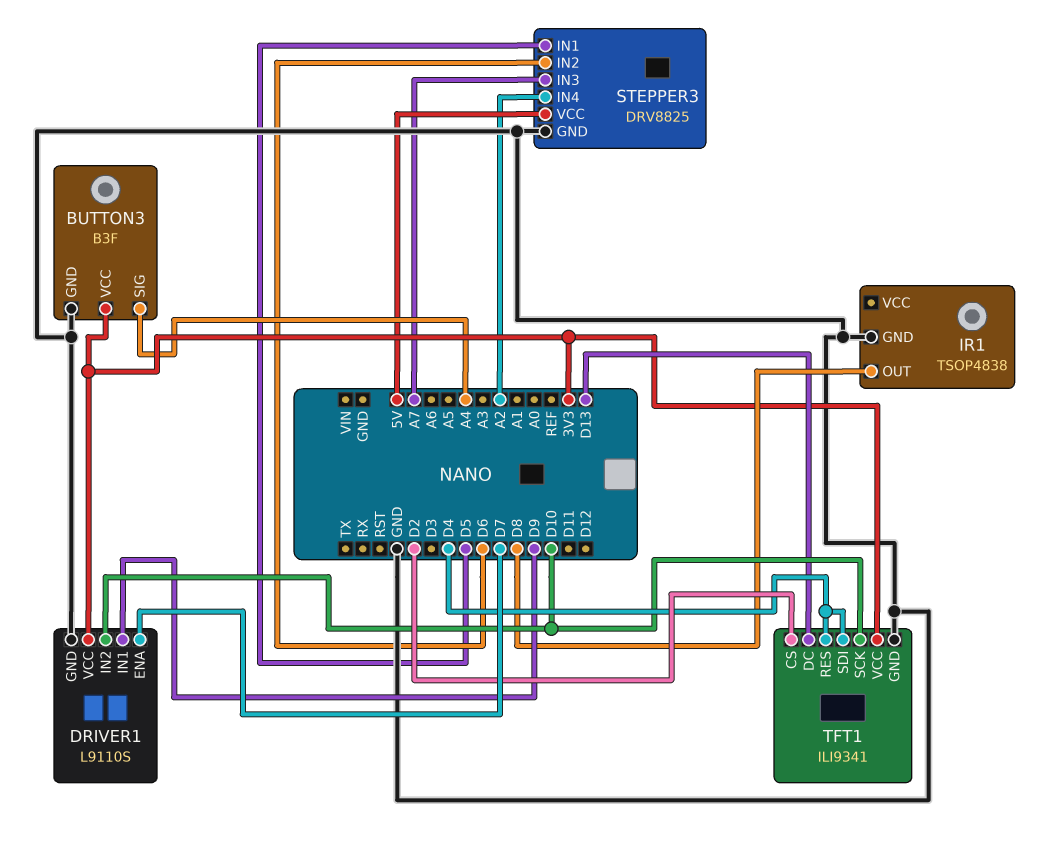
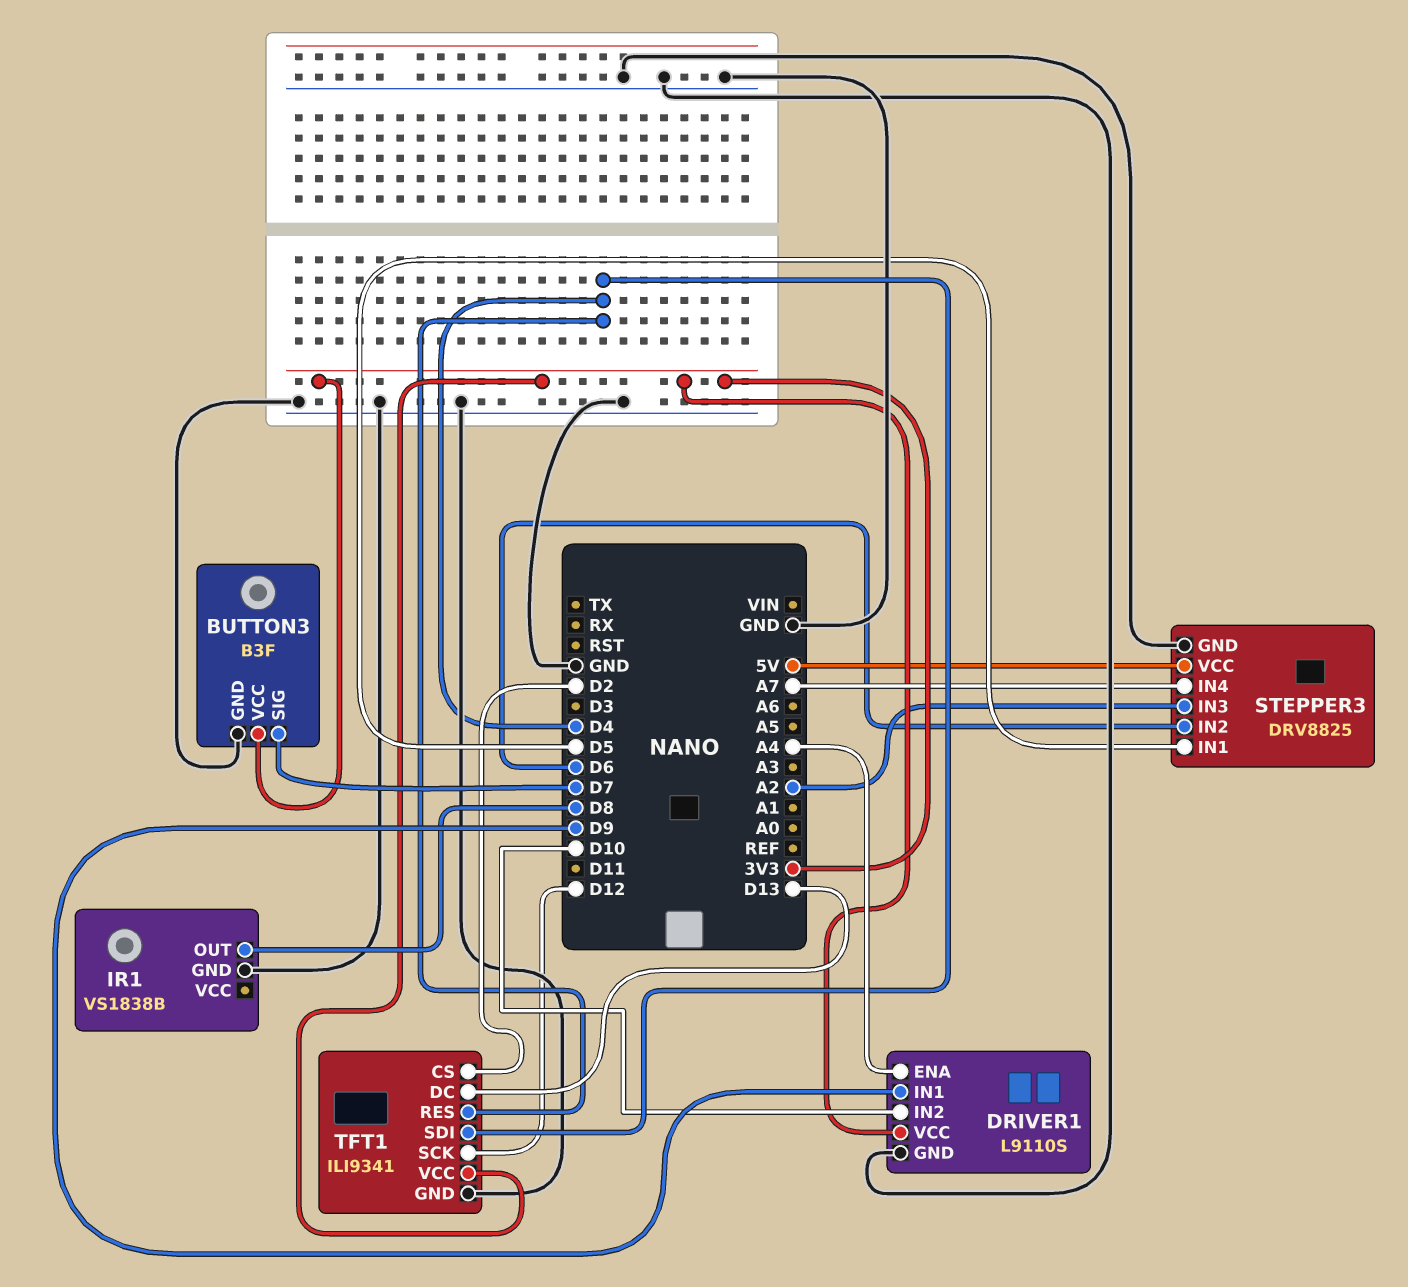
BUTTON3 pin SIG: A4 -> D7
DRIVER1 pin ENA: D7 -> A4
IR1: TSOP4838 -> VS1838B
STEPPER3 pin IN3: A7 -> A2
STEPPER3 pin IN4: A2 -> A7
TFT1 pin SCK: D10 -> D12

